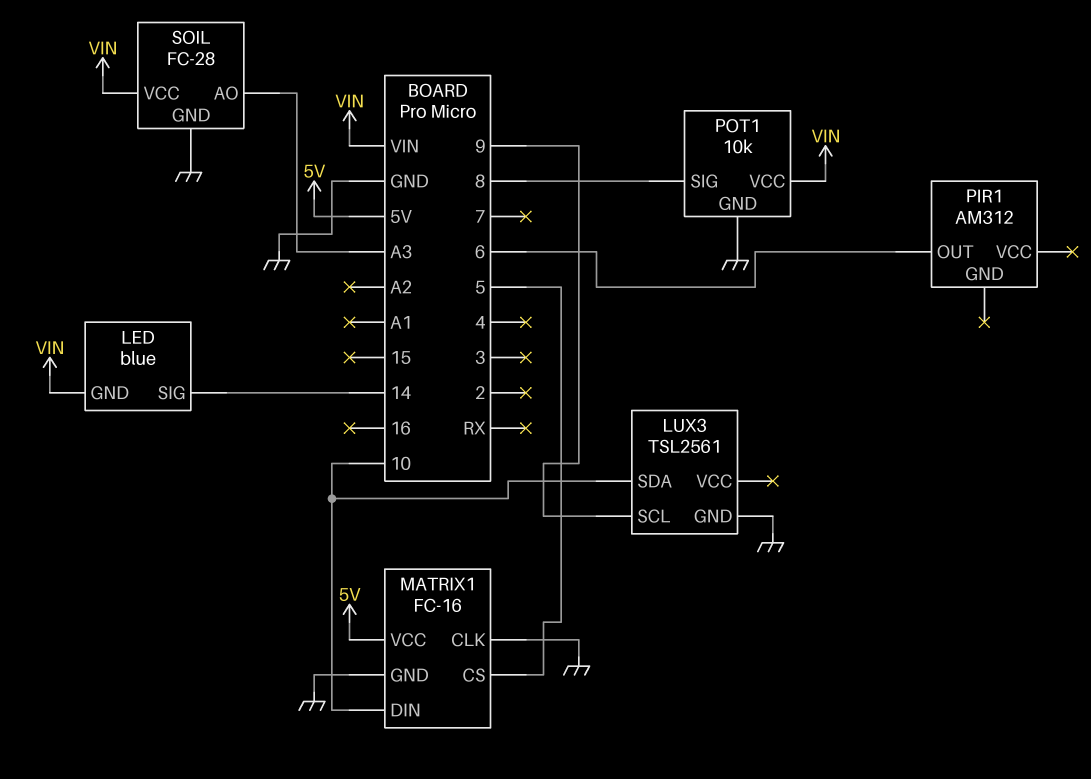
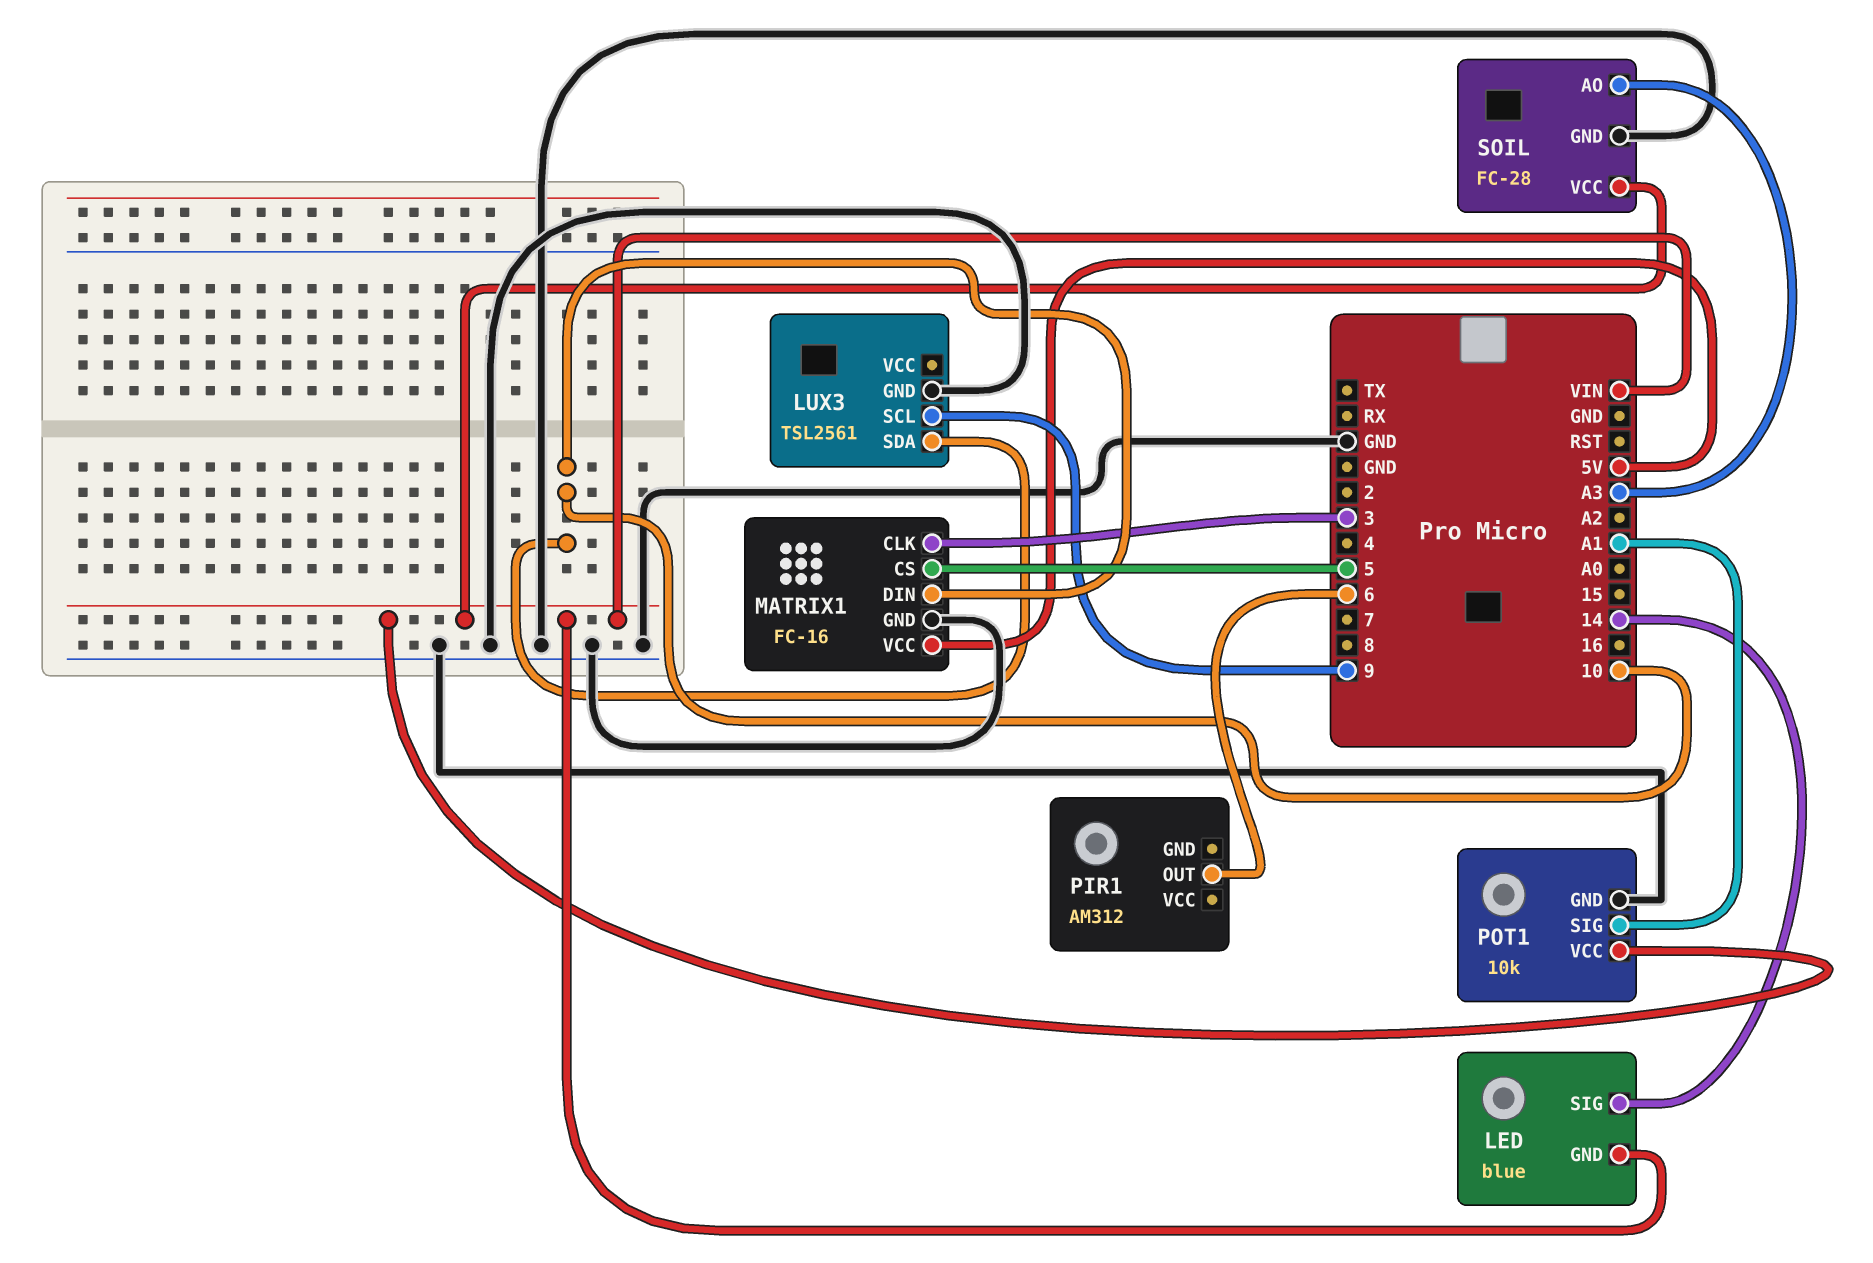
MATRIX1 pin CLK: GND -> 3
POT1 pin SIG: 8 -> A1

